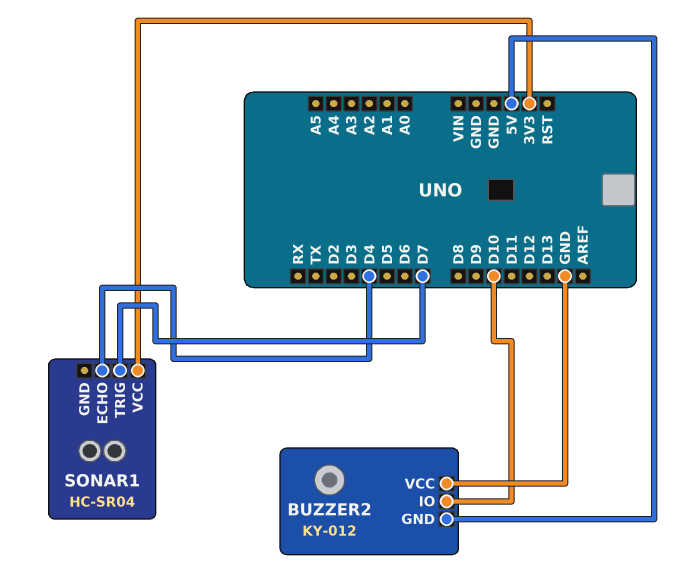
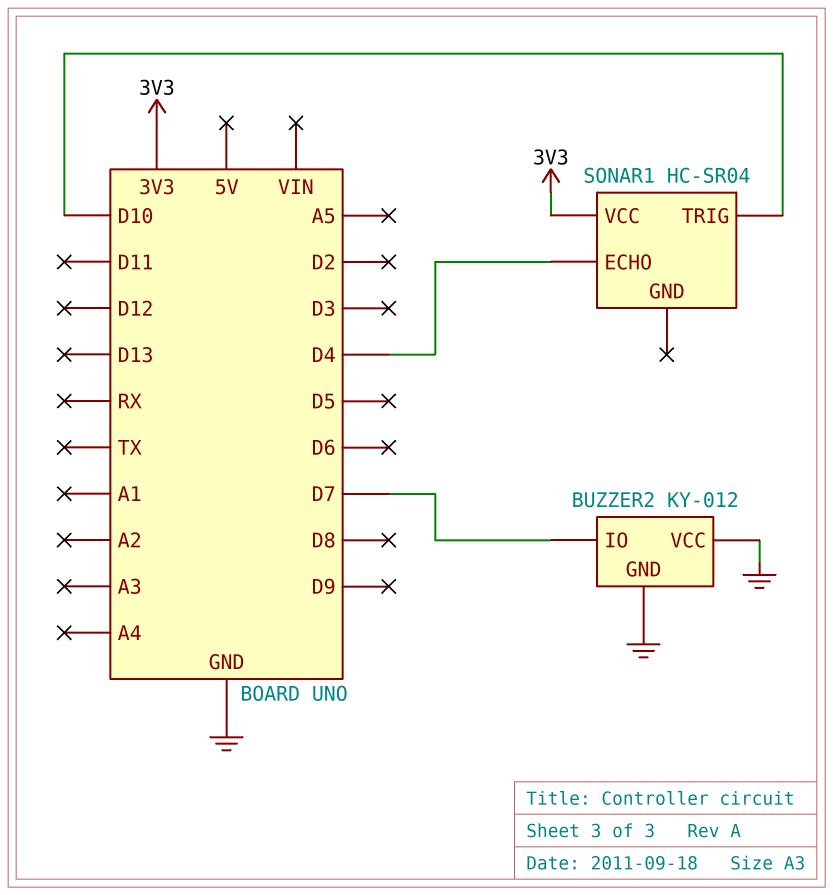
BUZZER2 pin GND: 5V -> GND
BUZZER2 pin IO: D10 -> D7
SONAR1 pin TRIG: D7 -> D10

